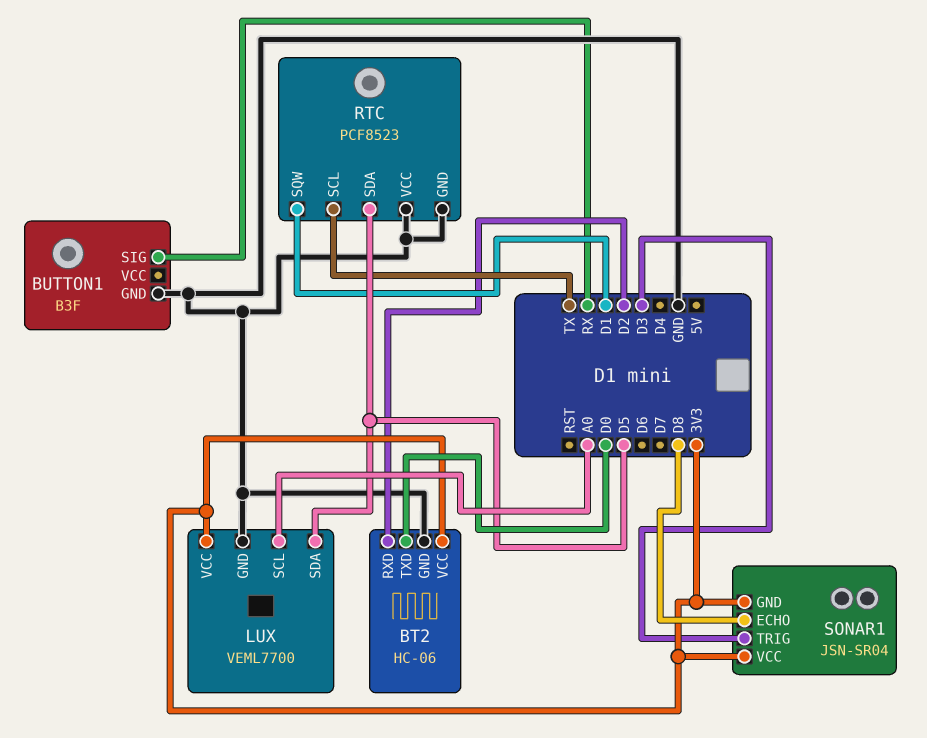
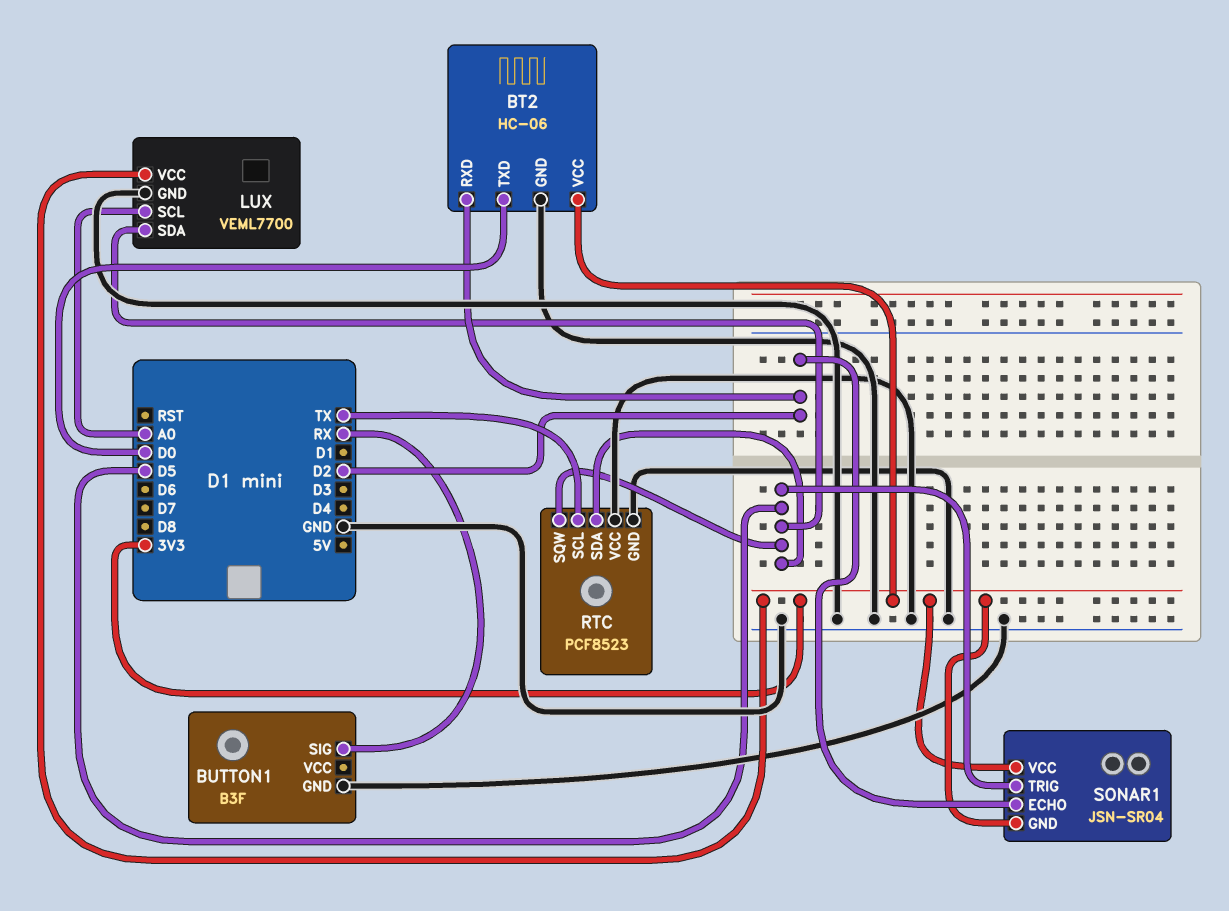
RTC pin SQW: D1 -> D5
SONAR1 pin ECHO: D8 -> D2
SONAR1 pin TRIG: D3 -> D5

